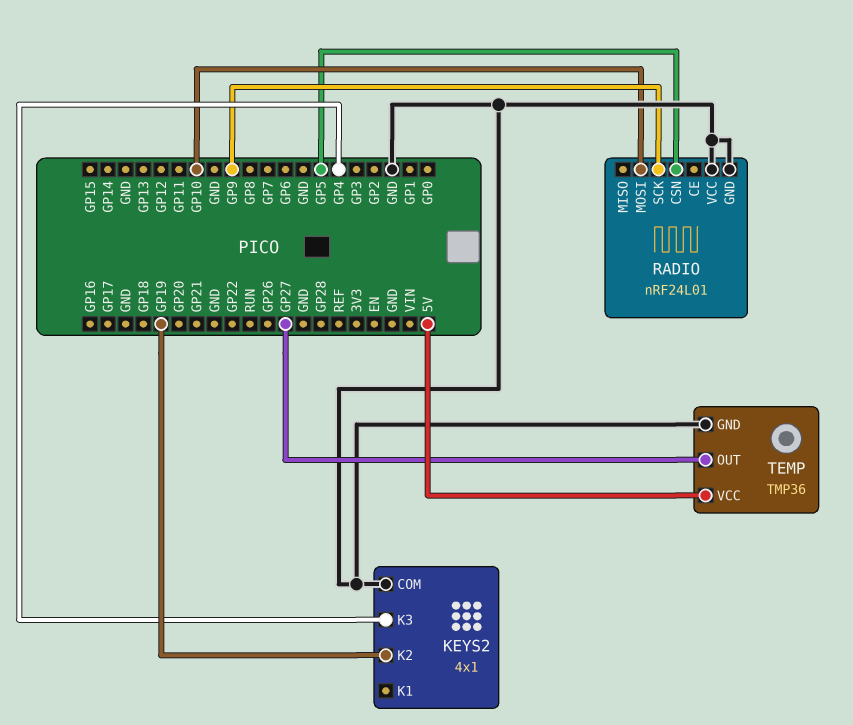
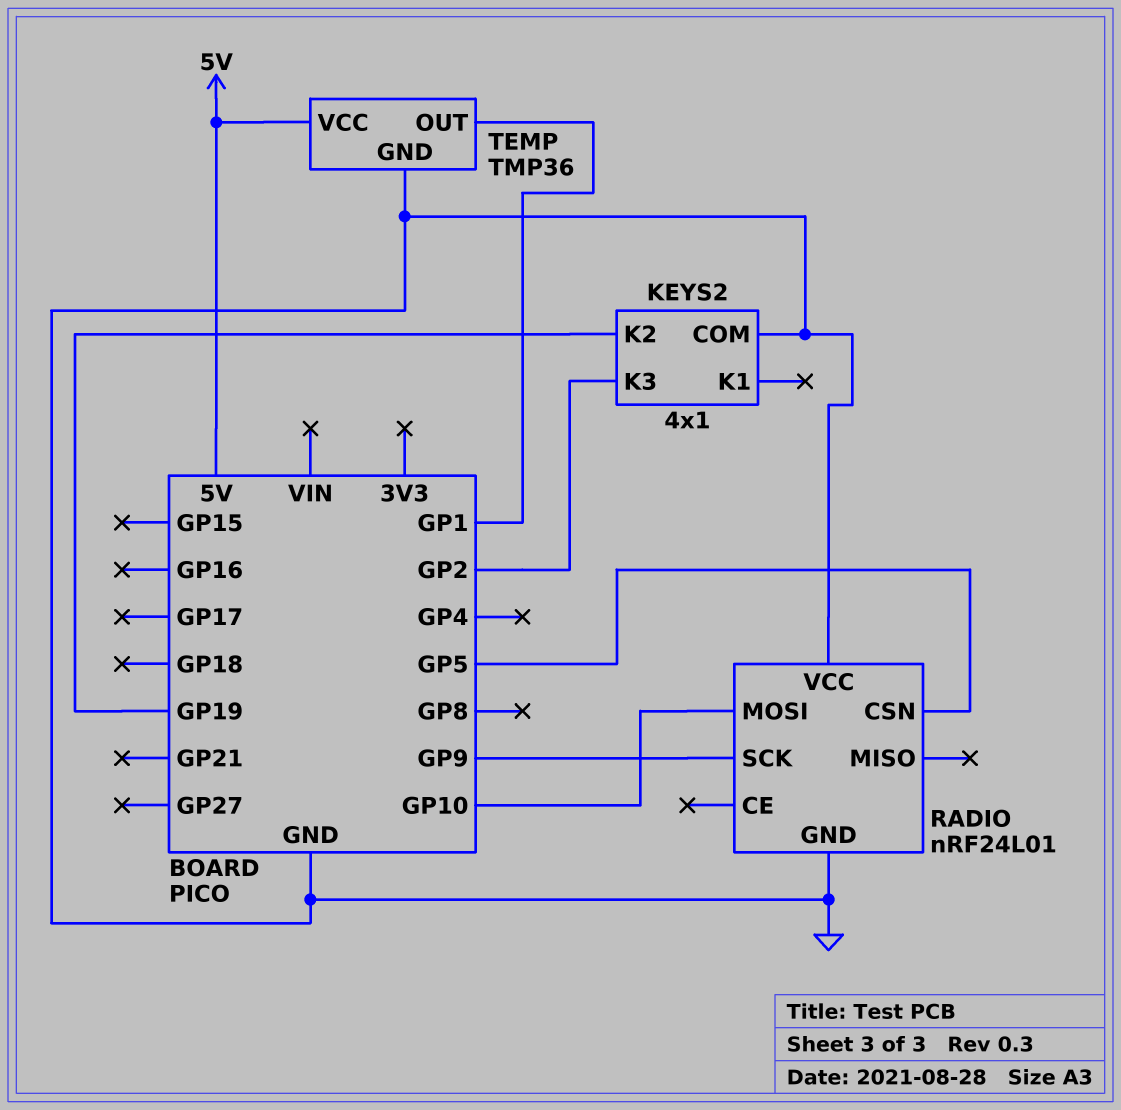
KEYS2 pin K3: GP4 -> GP2
TEMP pin OUT: GP27 -> GP1

